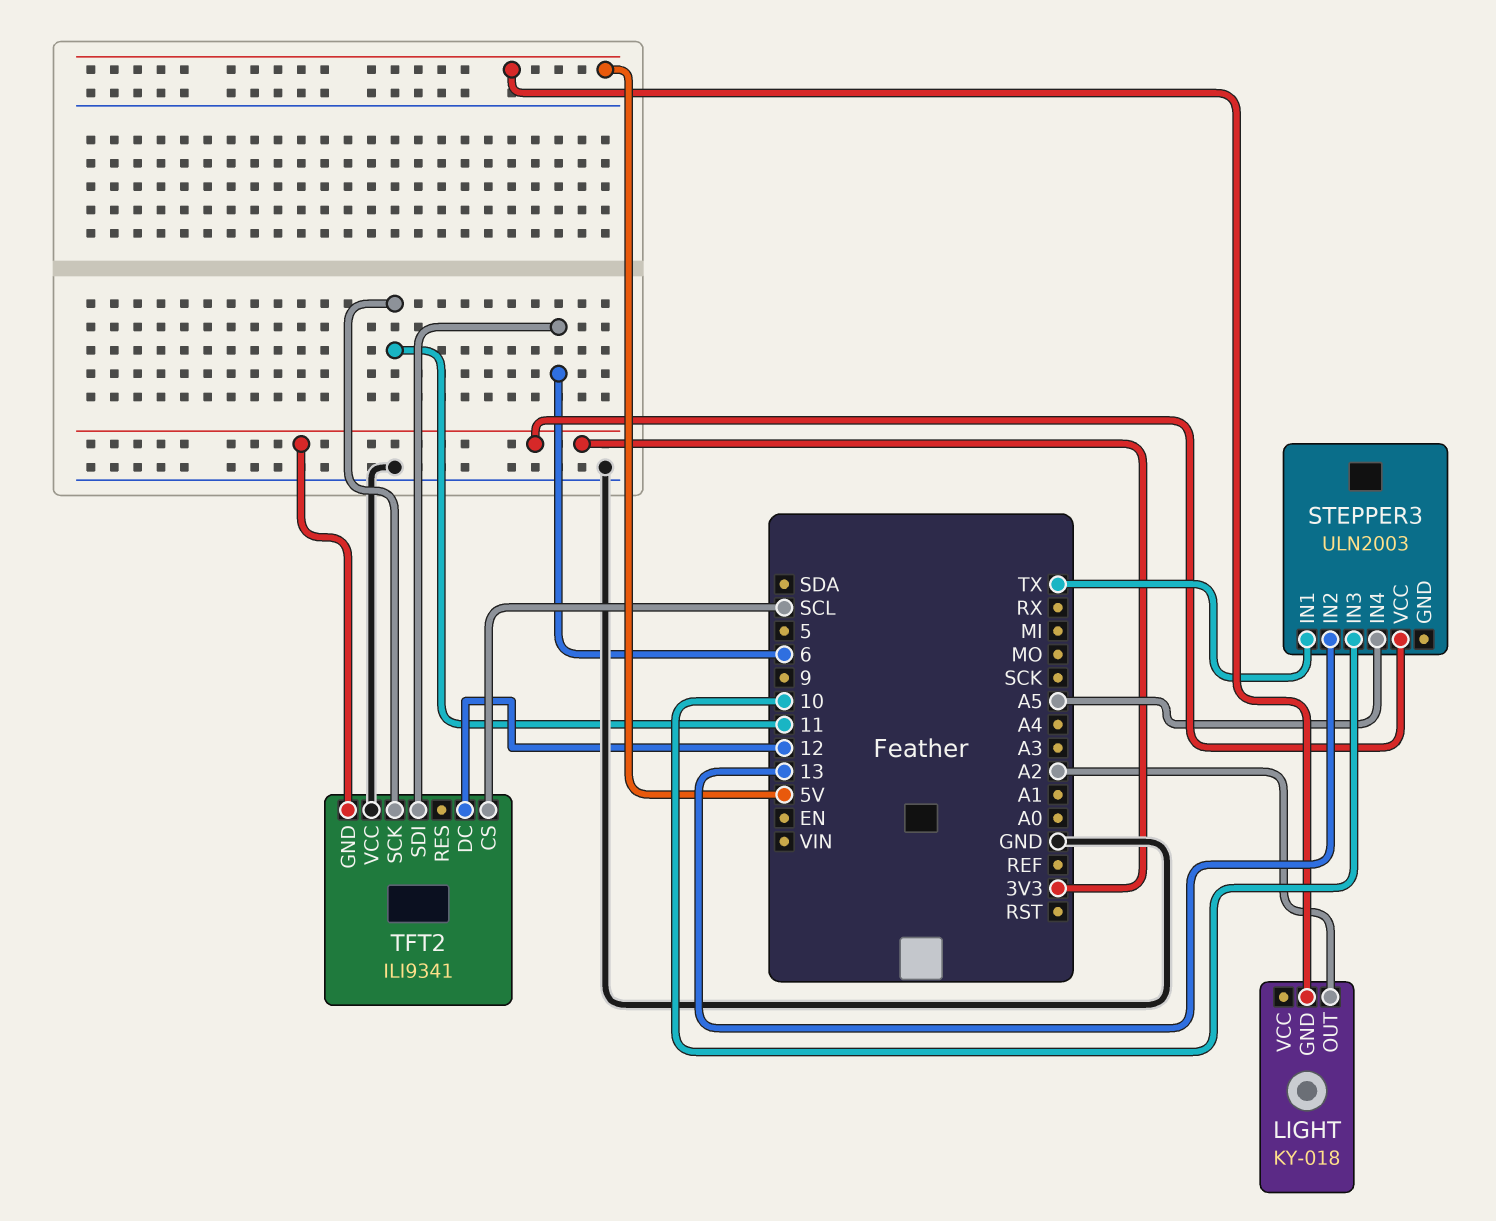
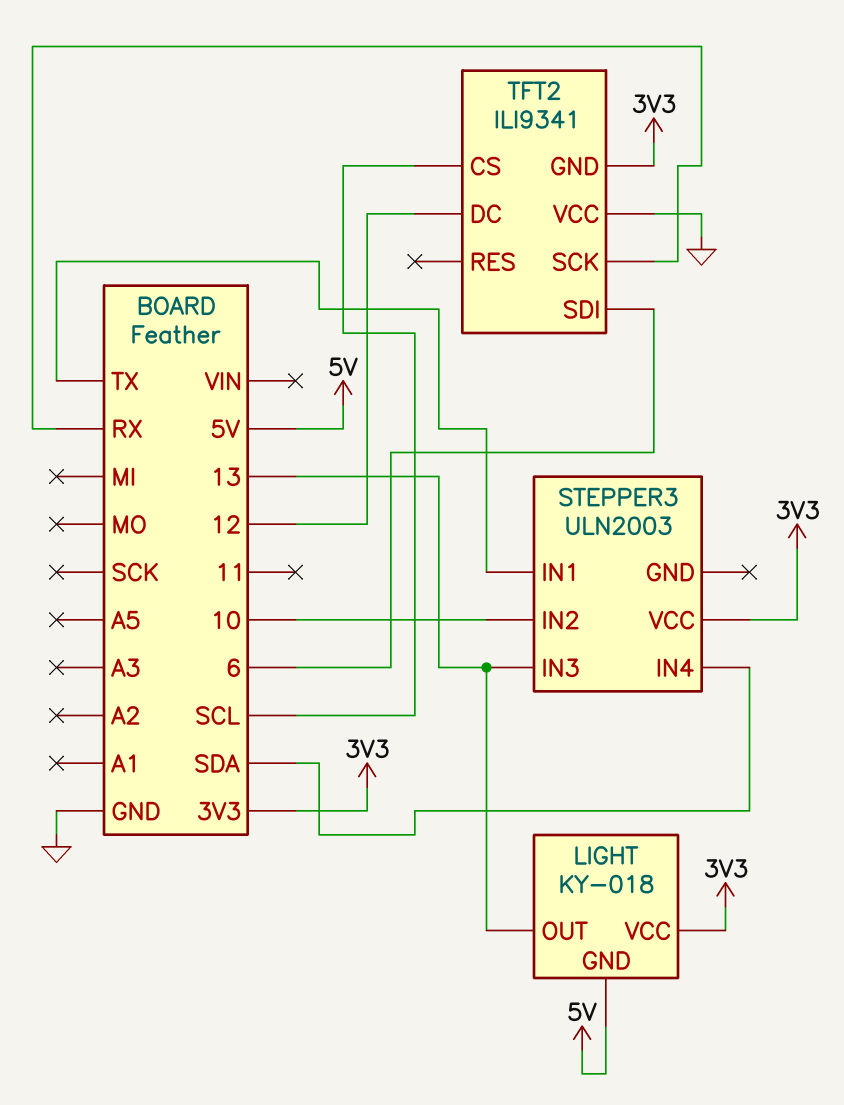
LIGHT pin OUT: A2 -> 13
LIGHT pin VCC: none -> 3V3
STEPPER3 pin IN2: 13 -> 10
STEPPER3 pin IN3: 10 -> 13
STEPPER3 pin IN4: A5 -> SDA
TFT2 pin SCK: 11 -> RX

